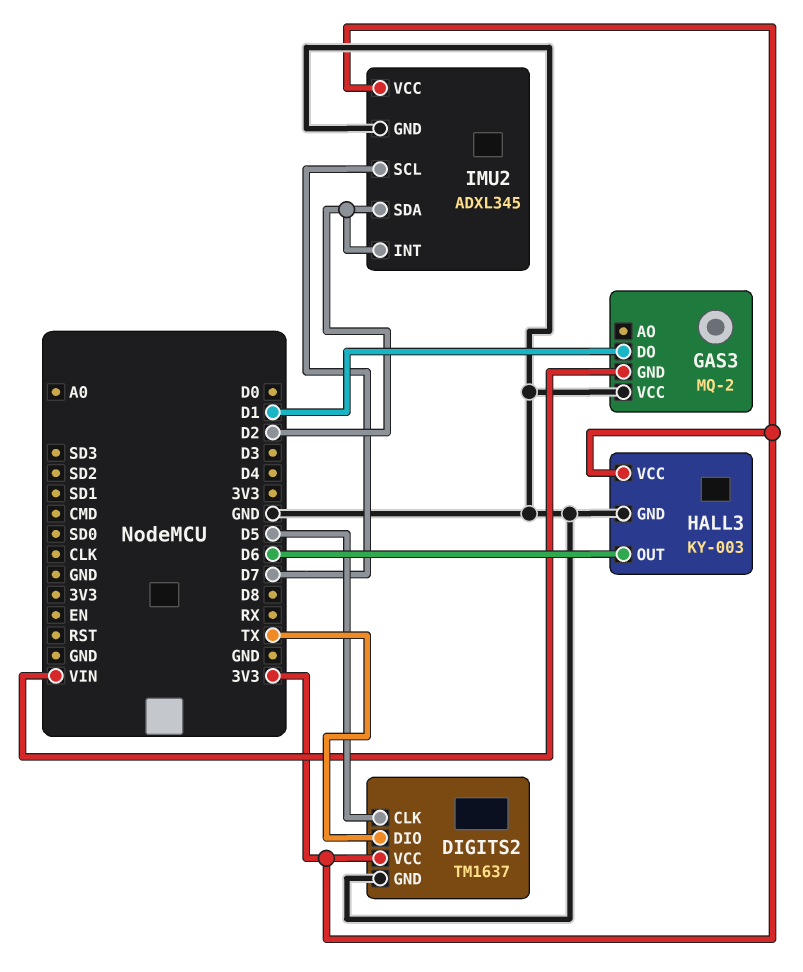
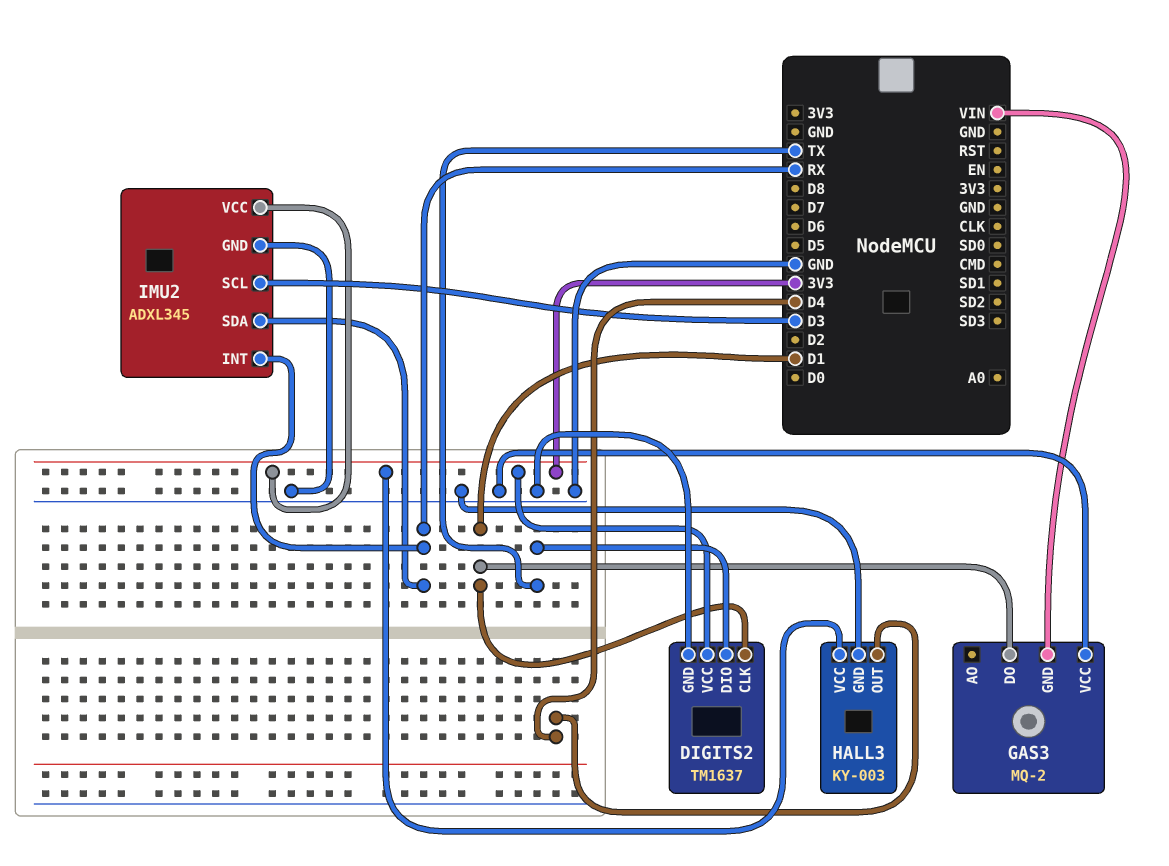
DIGITS2 pin CLK: D5 -> D1
HALL3 pin OUT: D6 -> D4
IMU2 pin INT: D2 -> RX
IMU2 pin SCL: D7 -> D3
IMU2 pin SDA: D2 -> RX

